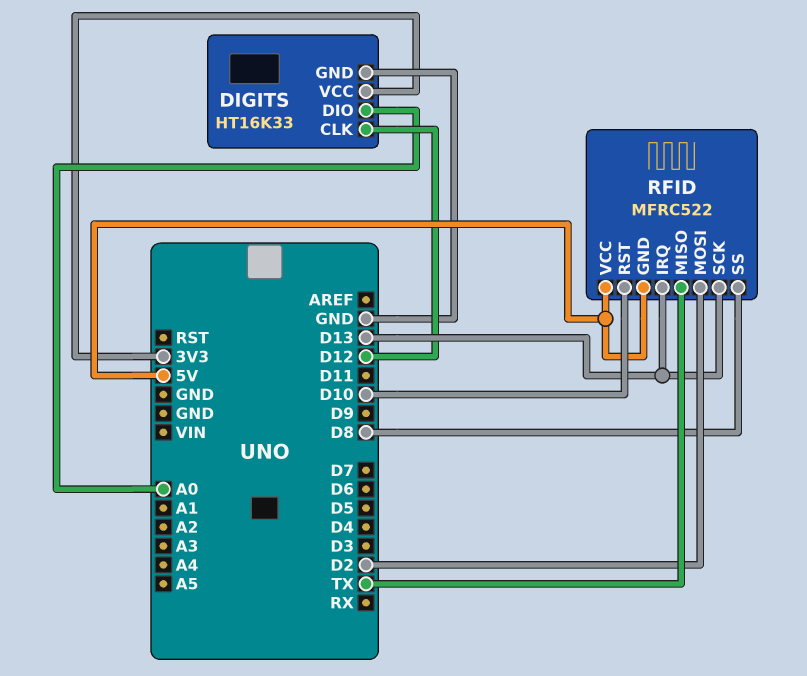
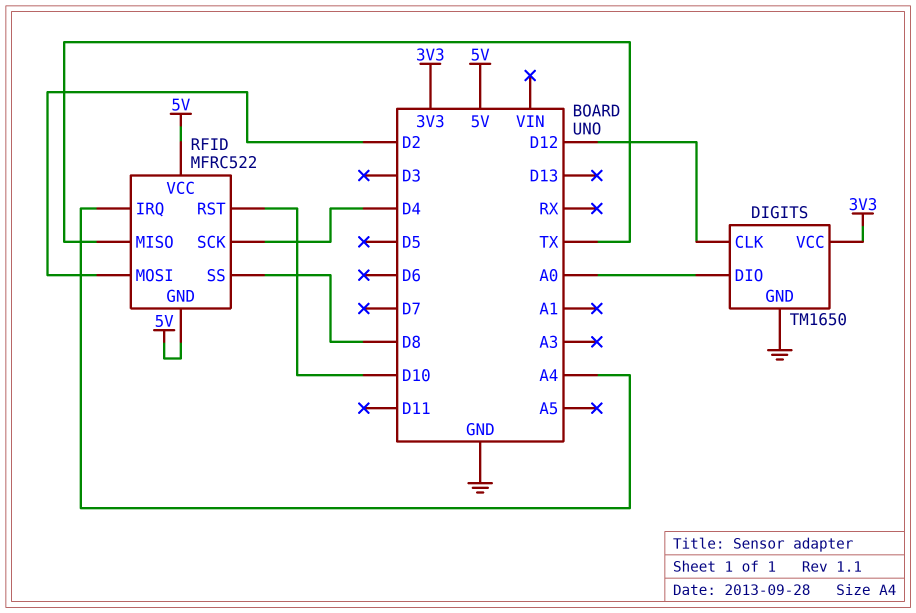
DIGITS: HT16K33 -> TM1650
RFID pin IRQ: D13 -> A4
RFID pin SCK: D13 -> D4

